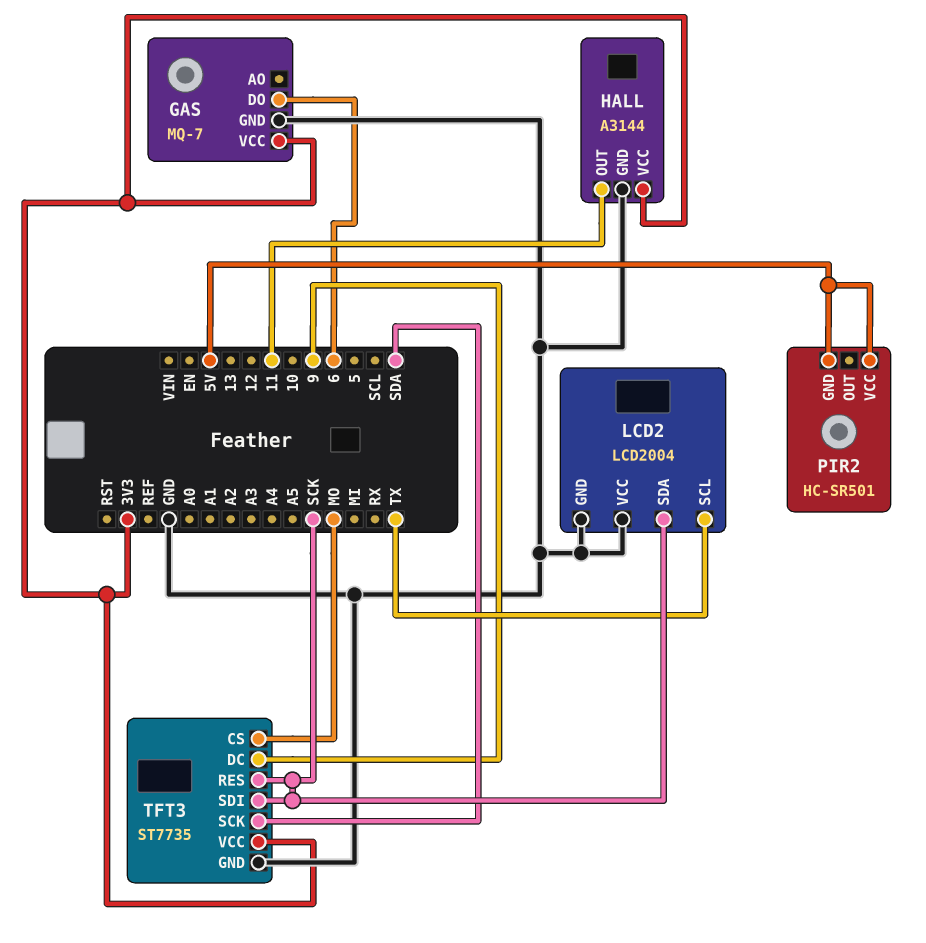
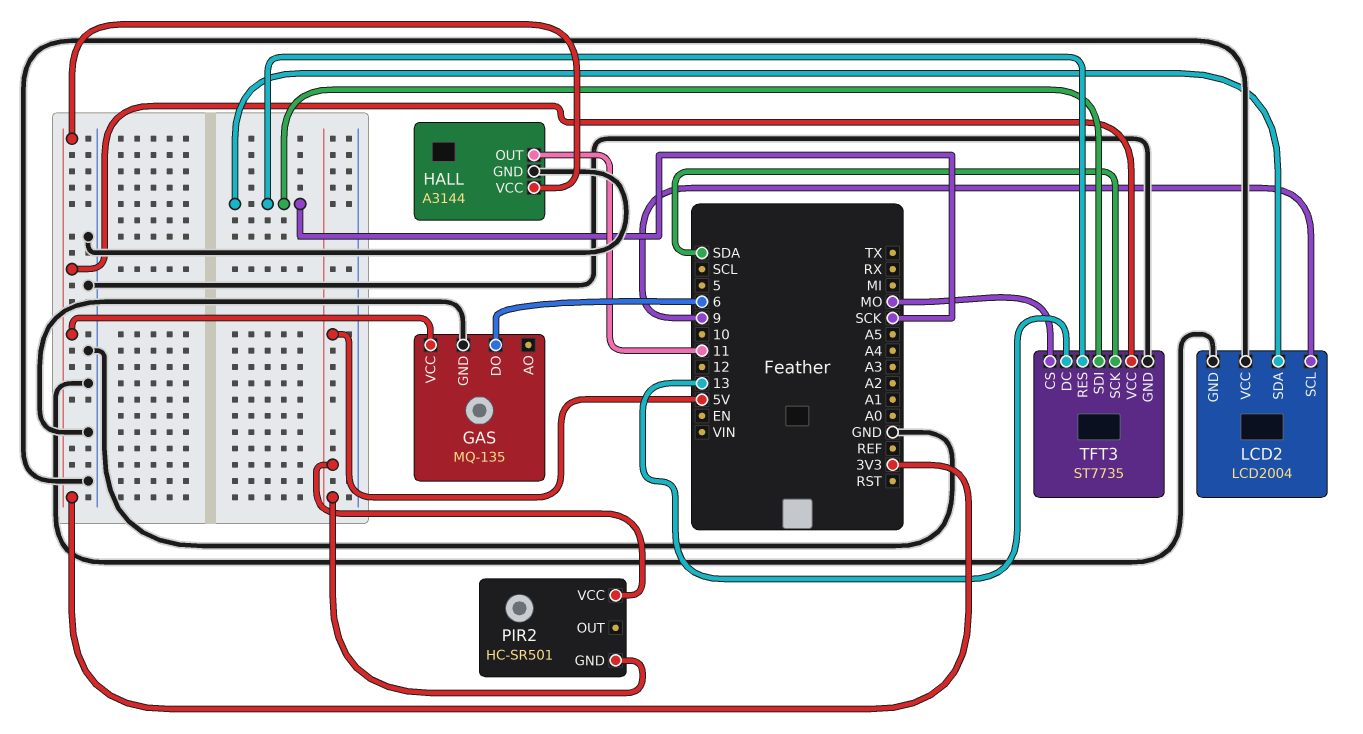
GAS: MQ-7 -> MQ-135
LCD2 pin SCL: TX -> 9
TFT3 pin DC: 9 -> 13

